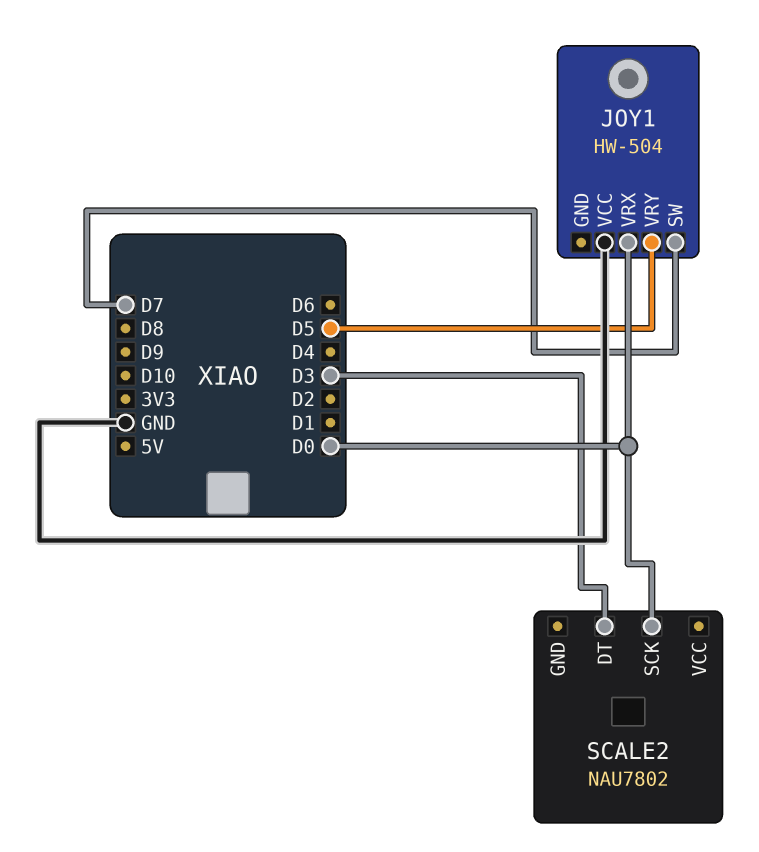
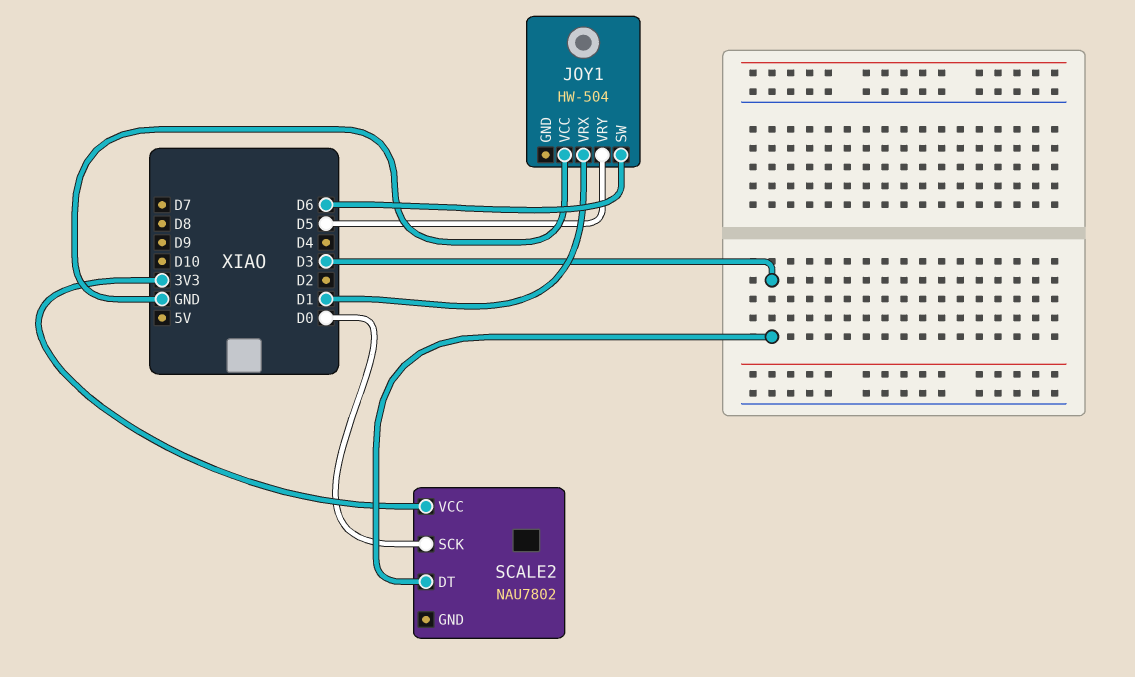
JOY1 pin SW: D7 -> D6
JOY1 pin VRX: D0 -> D1
SCALE2 pin VCC: none -> 3V3

